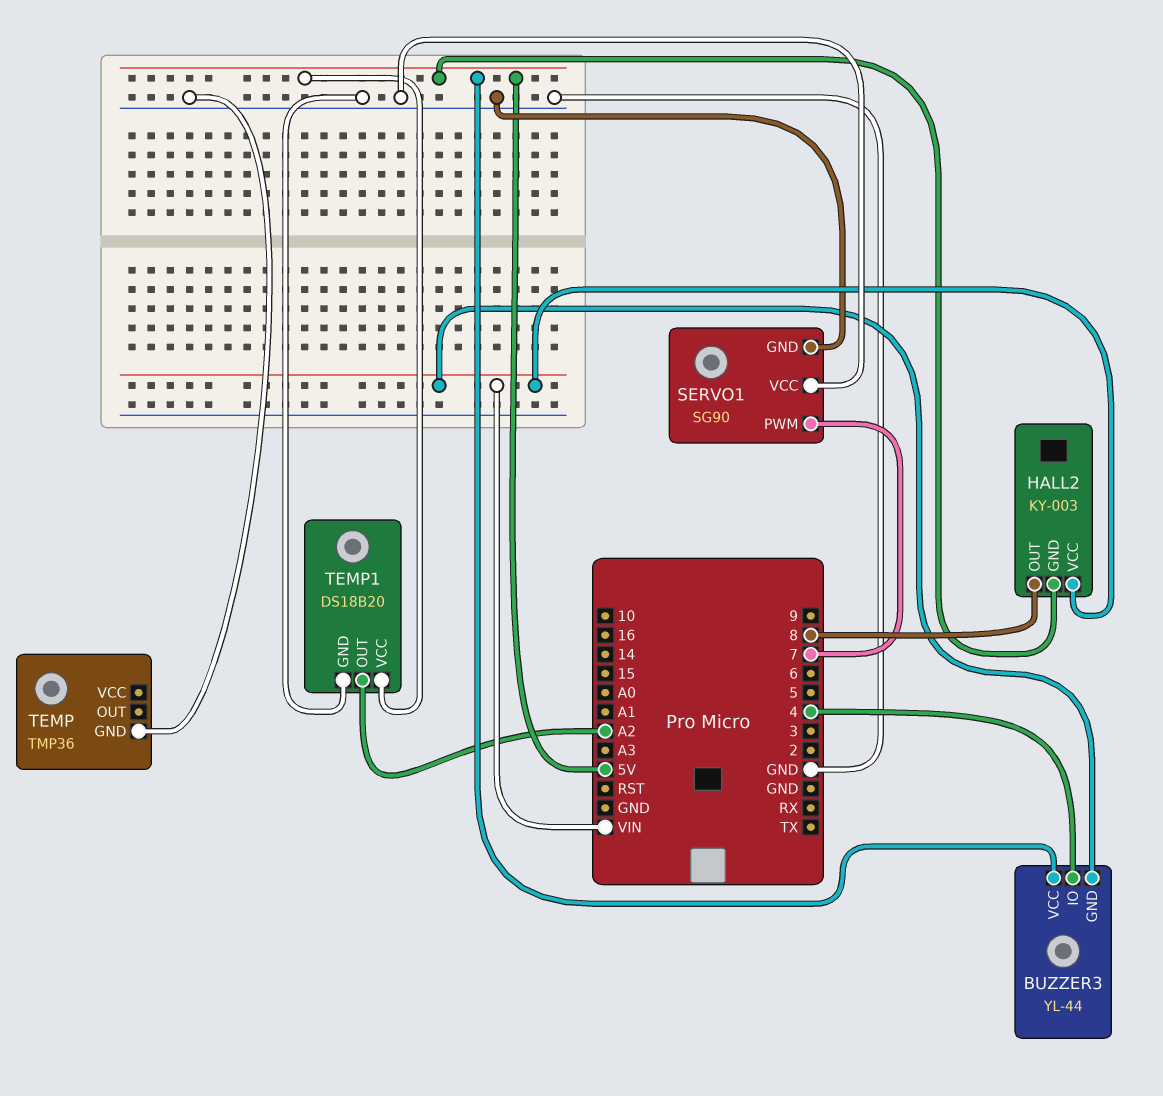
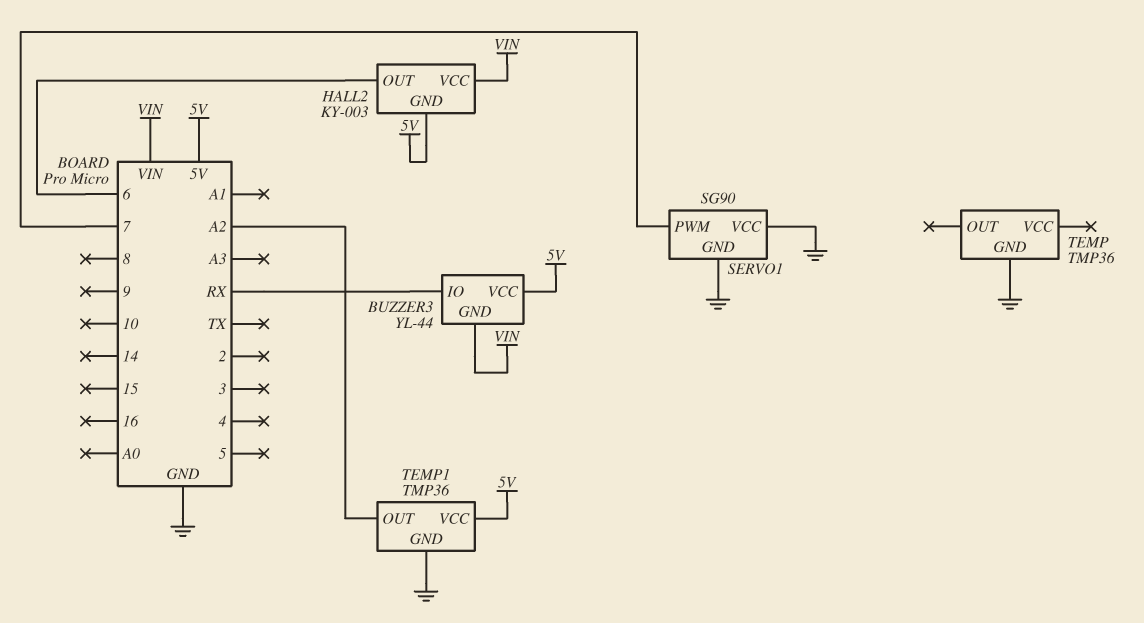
BUZZER3 pin IO: 4 -> RX
HALL2 pin OUT: 8 -> 6
TEMP1: DS18B20 -> TMP36

